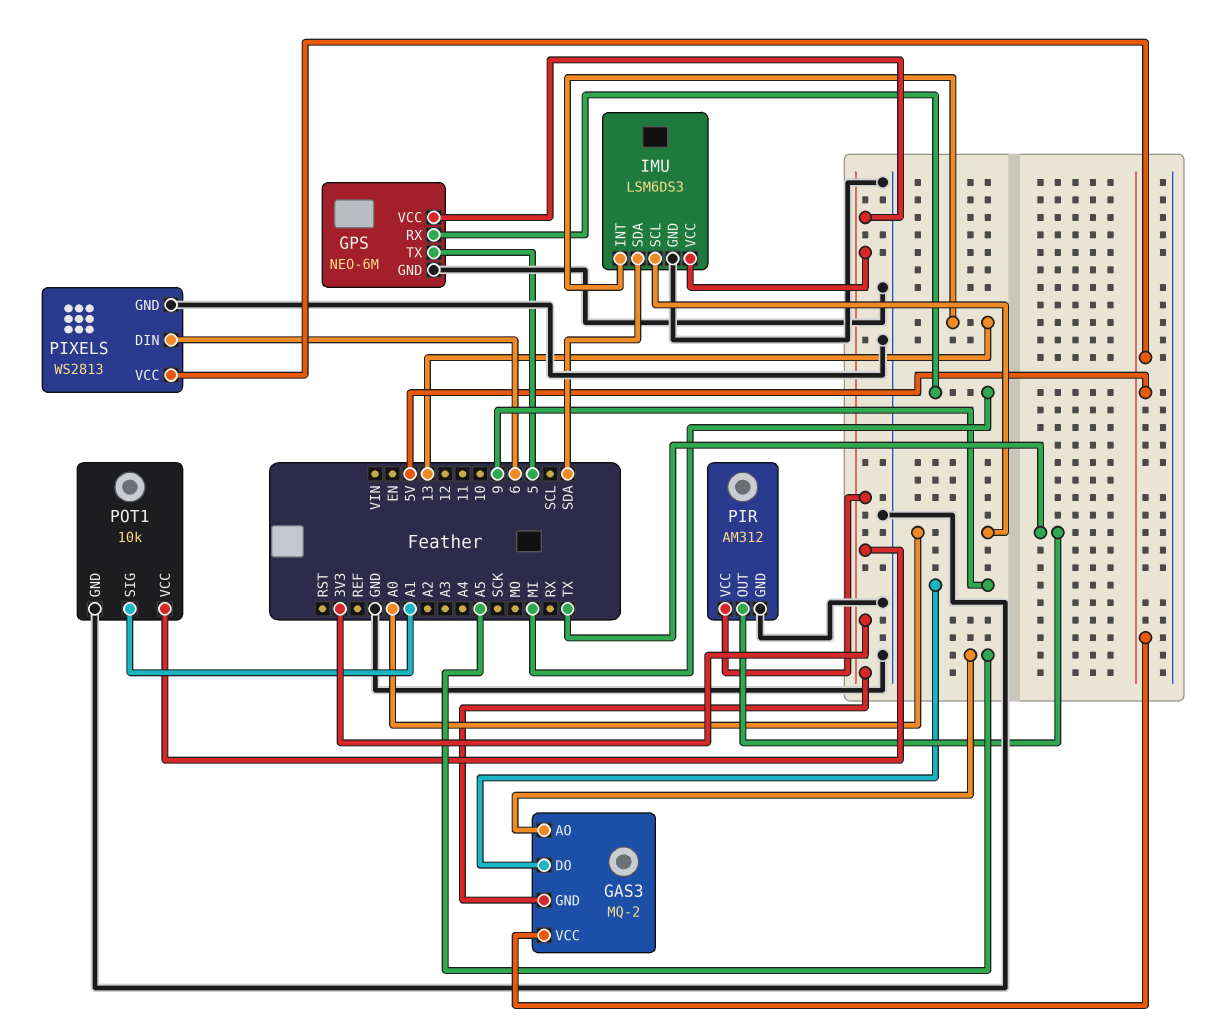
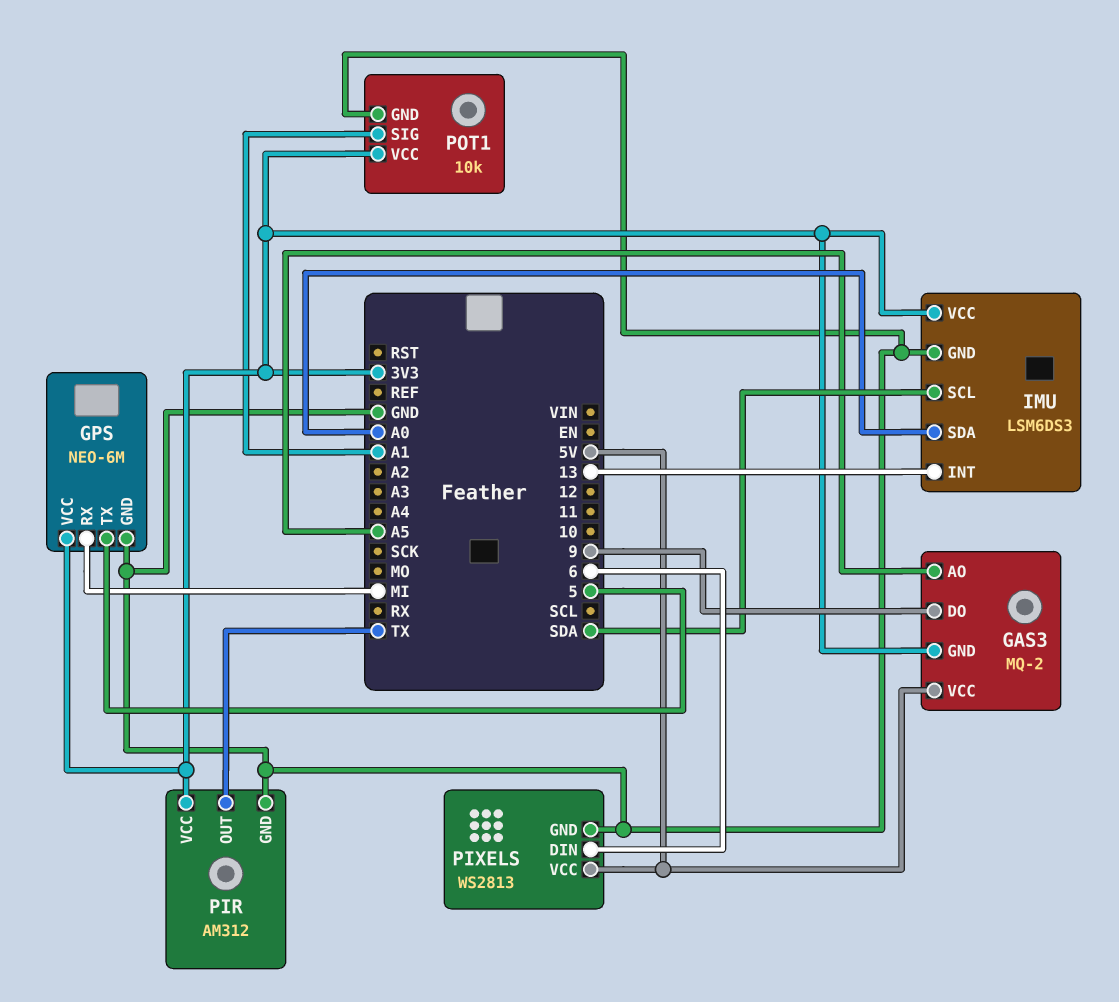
IMU pin SCL: A0 -> SDA
IMU pin SDA: SDA -> A0

